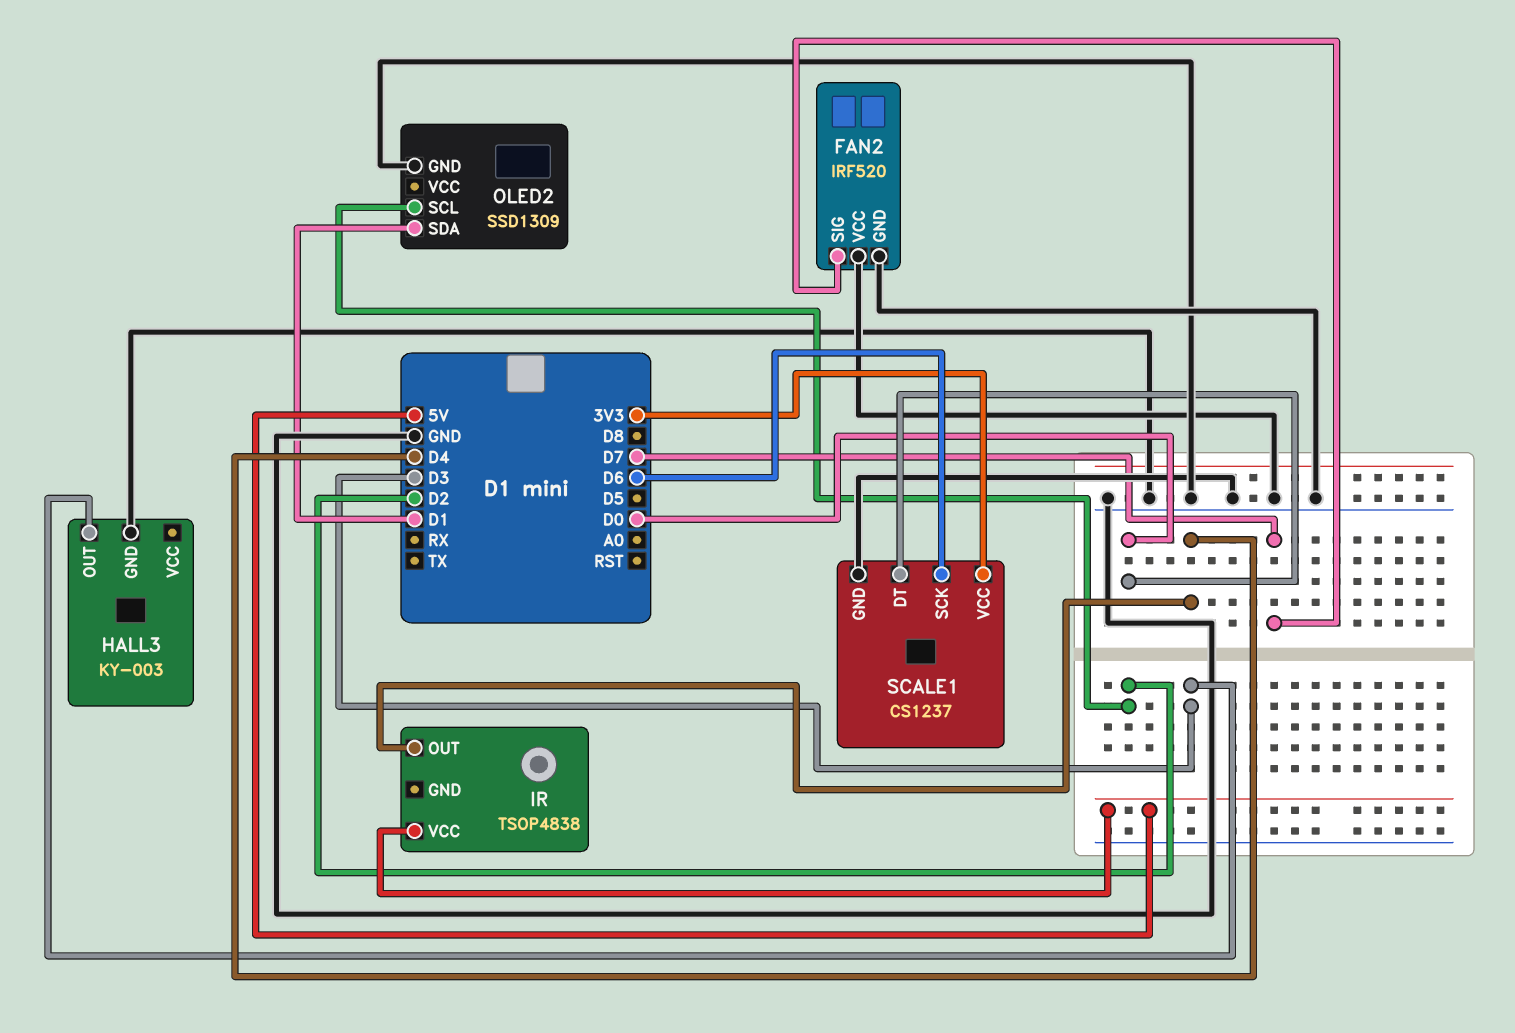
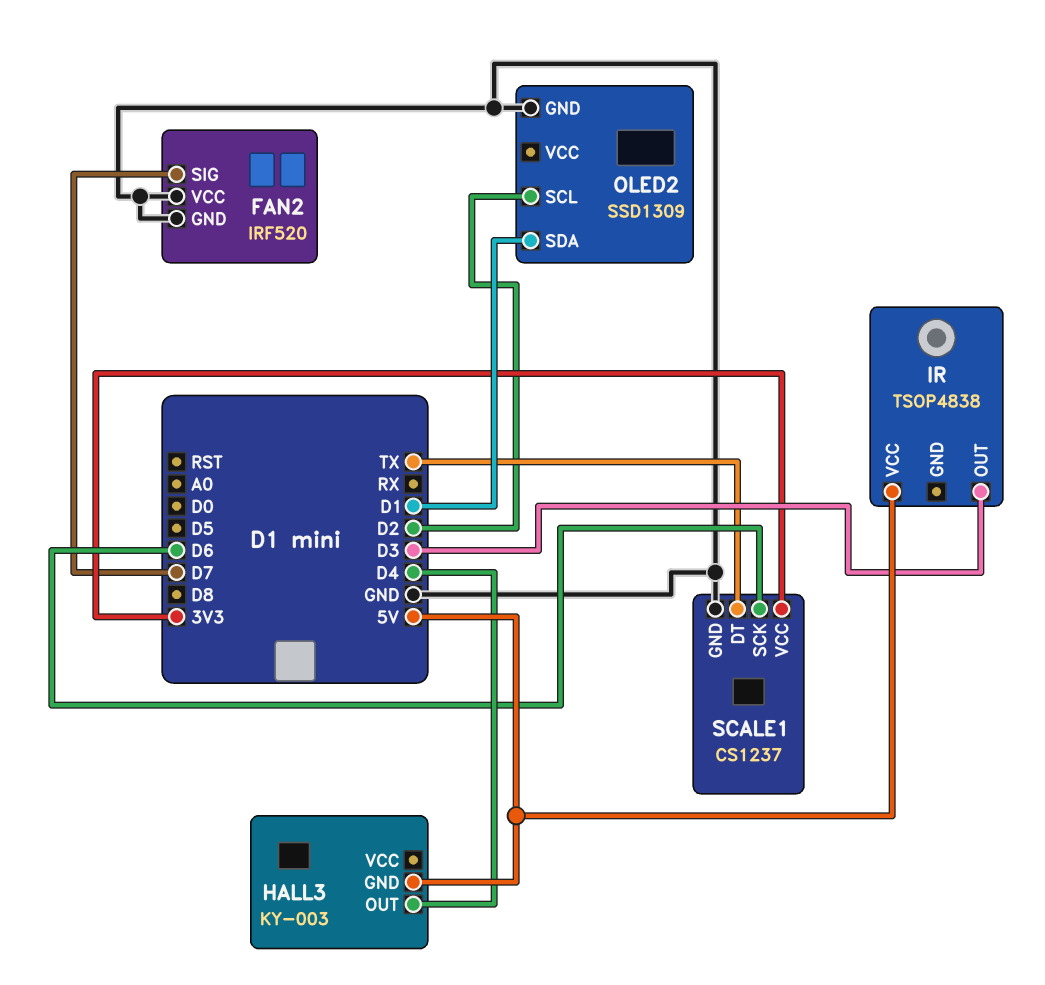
HALL3 pin GND: GND -> 5V
HALL3 pin OUT: D3 -> D4
IR pin OUT: D4 -> D3
SCALE1 pin DT: D0 -> TX

